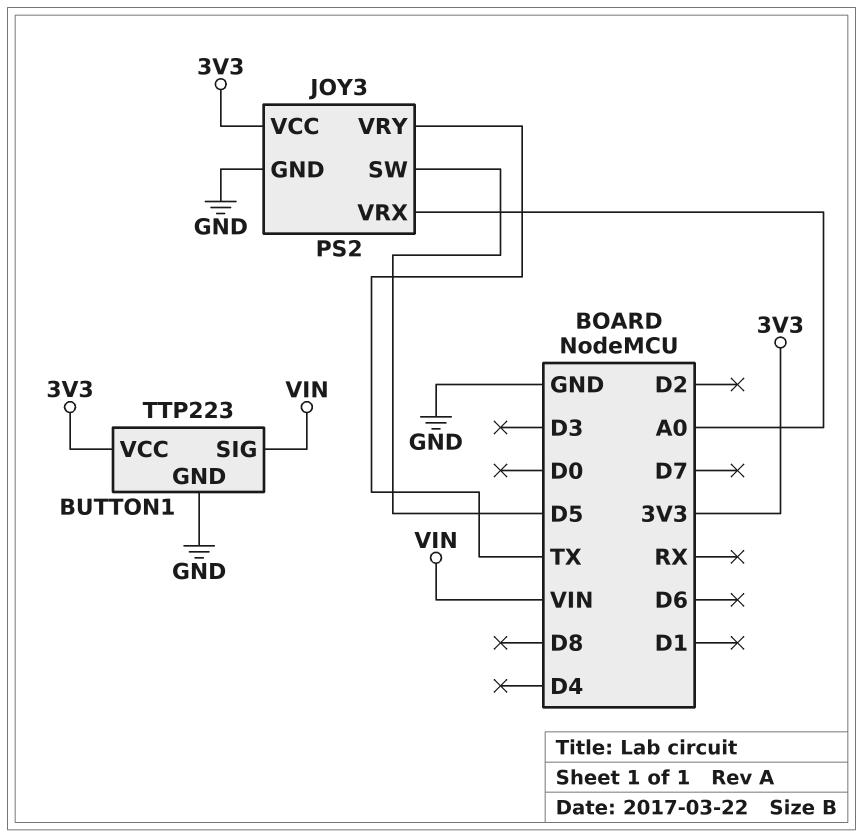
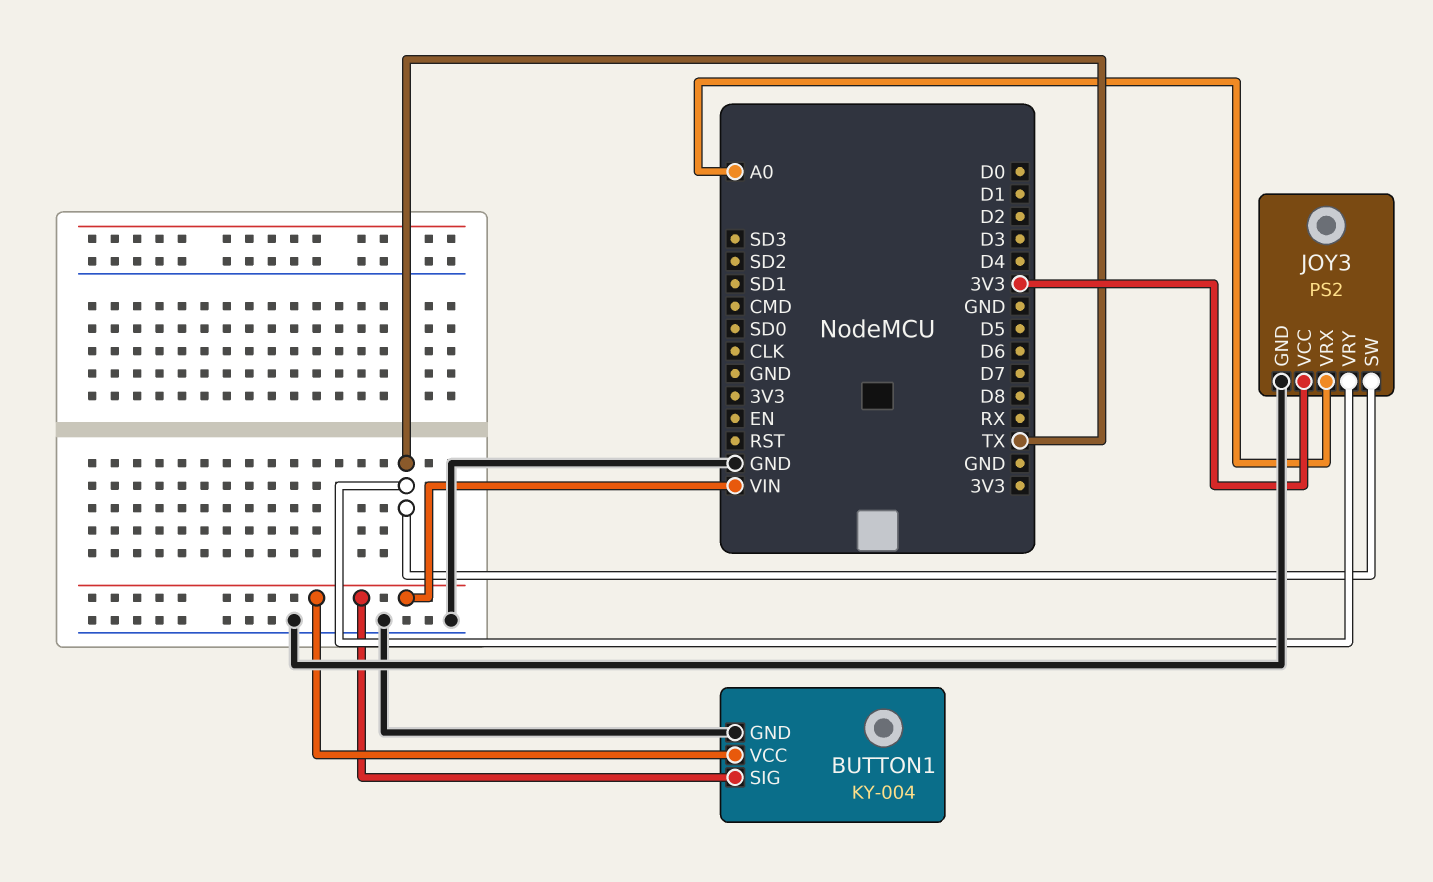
BUTTON1: TTP223 -> KY-004
BUTTON1 pin VCC: 3V3 -> VIN
JOY3 pin SW: D5 -> TX

